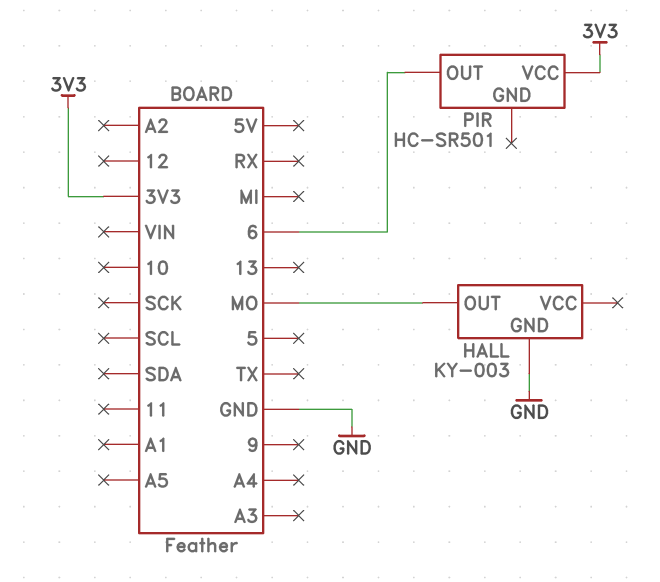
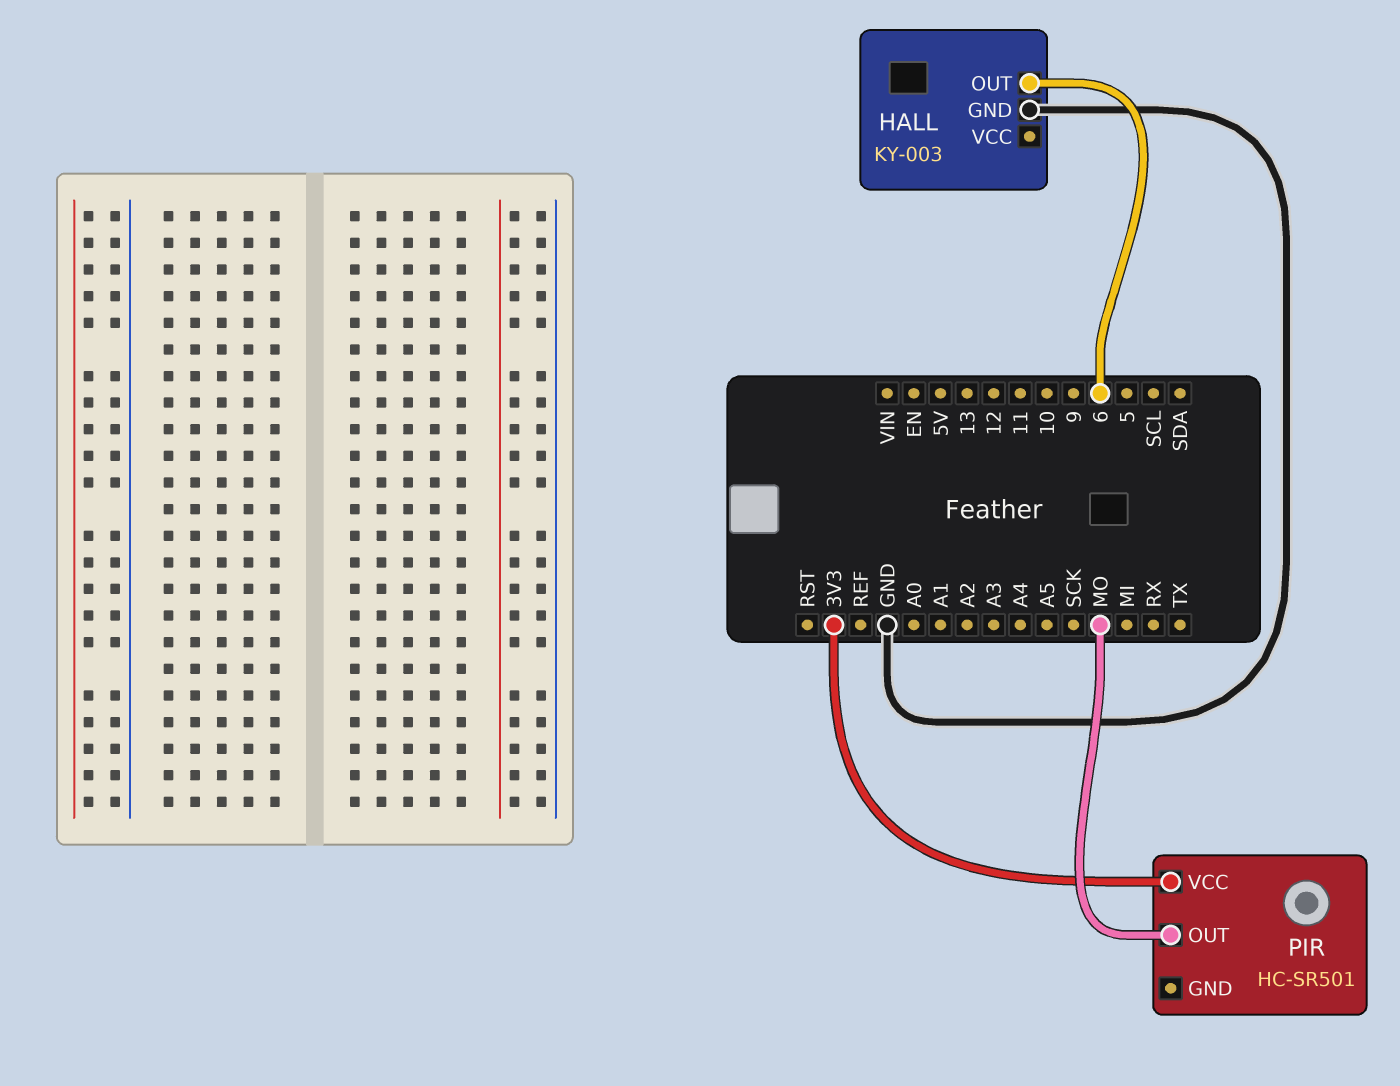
HALL pin OUT: MO -> 6
PIR pin OUT: 6 -> MO

